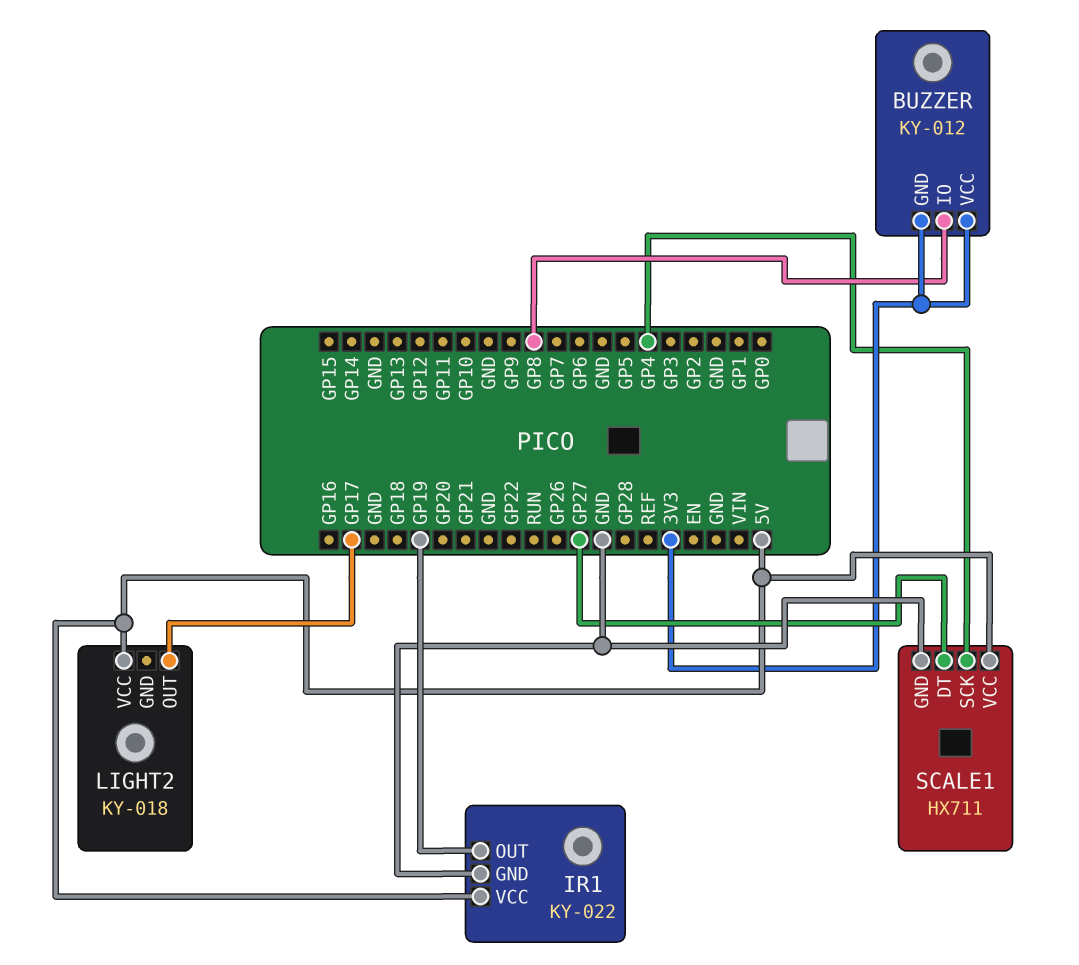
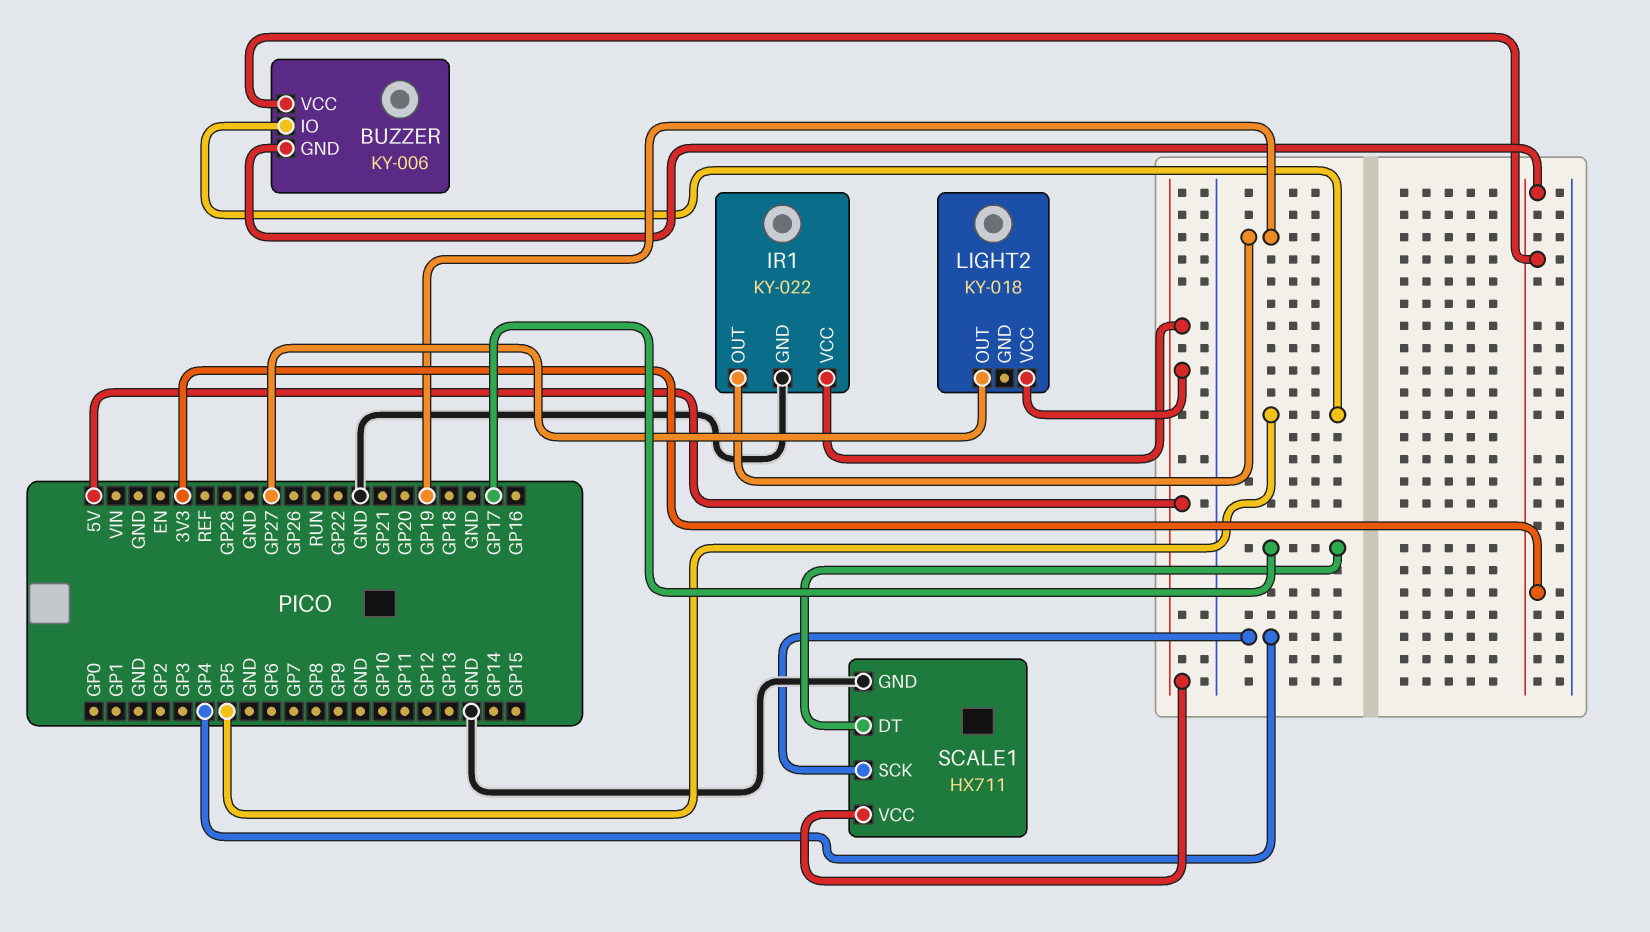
BUZZER: KY-012 -> KY-006
BUZZER pin IO: GP8 -> GP5
LIGHT2 pin OUT: GP17 -> GP27
SCALE1 pin DT: GP27 -> GP17

